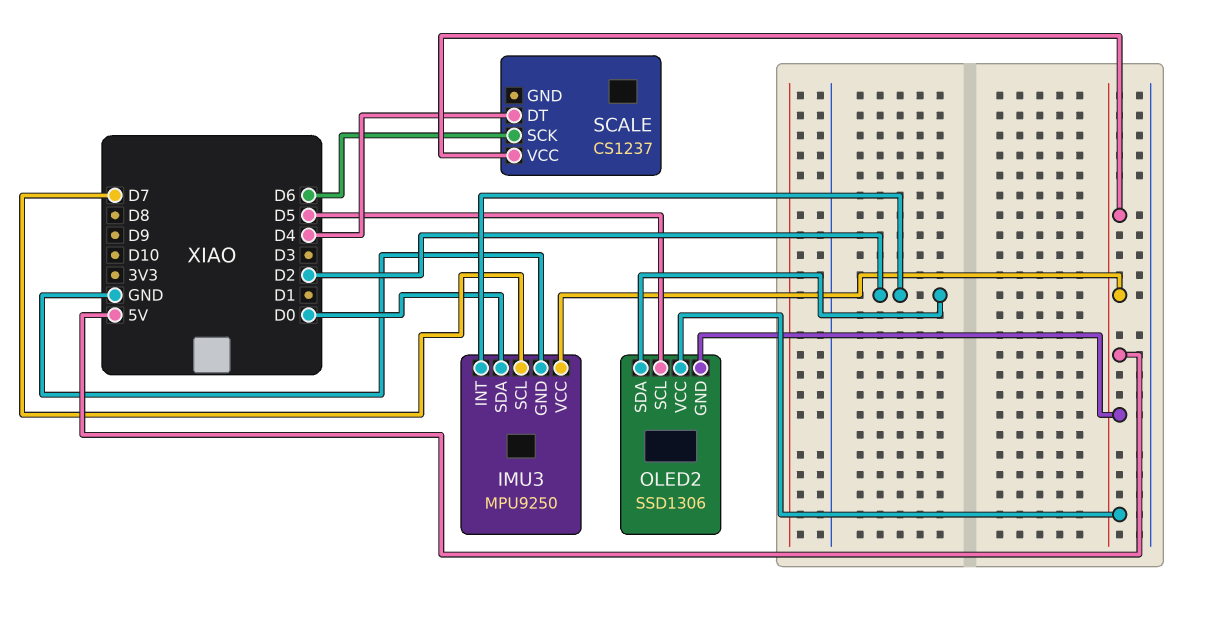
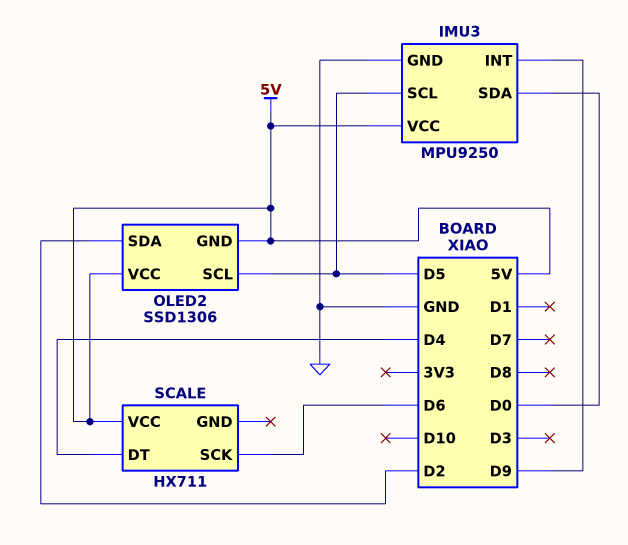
IMU3 pin INT: D2 -> D9
IMU3 pin SCL: D7 -> D5
SCALE: CS1237 -> HX711

